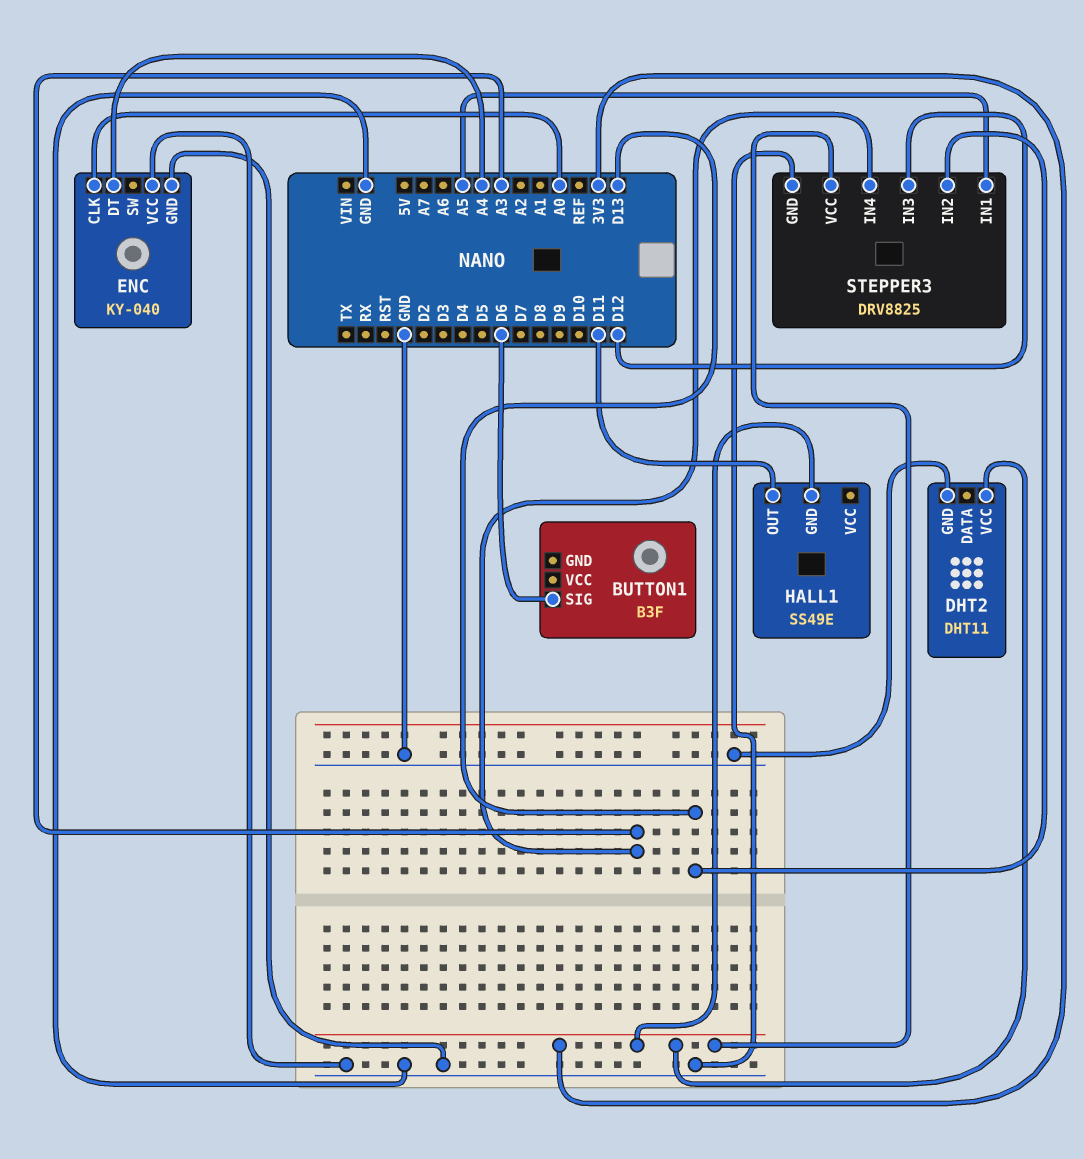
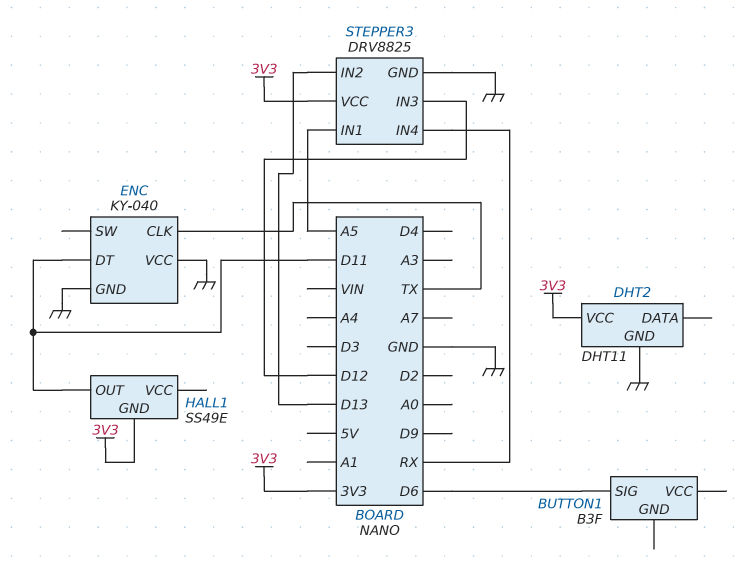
ENC pin CLK: A0 -> TX
ENC pin DT: A4 -> D11
STEPPER3 pin IN4: A3 -> RX

